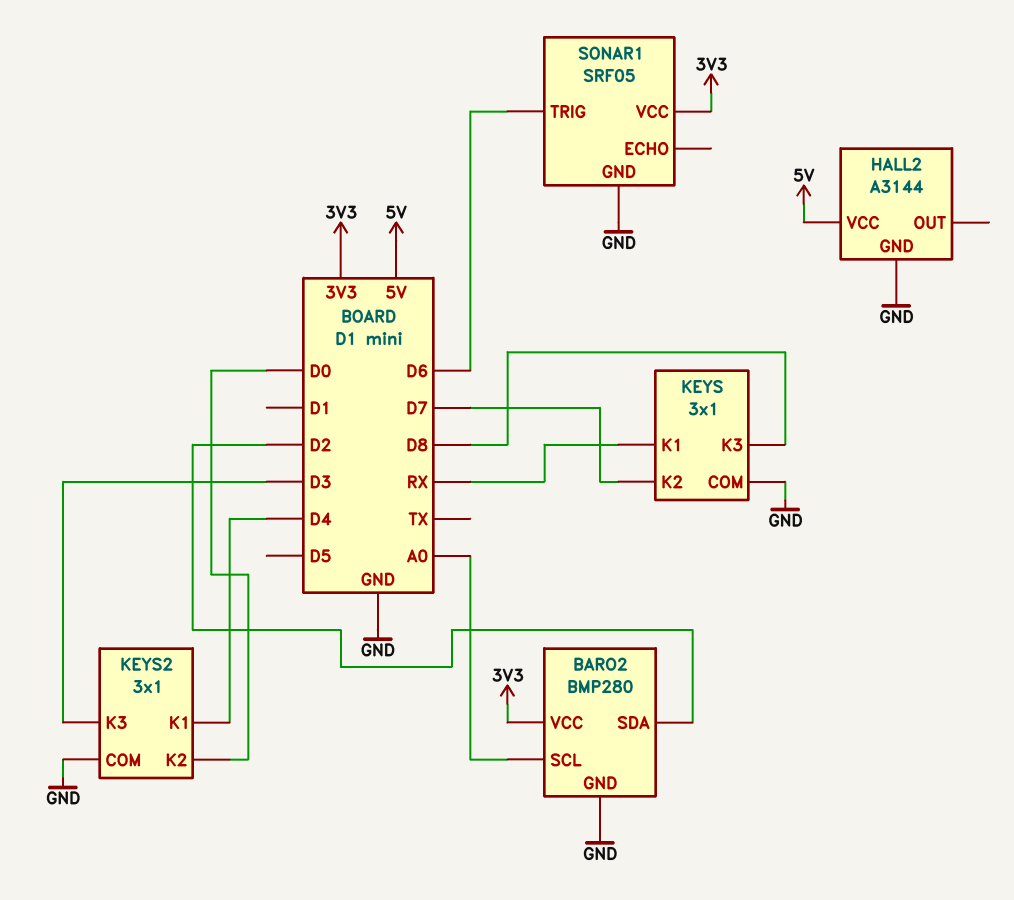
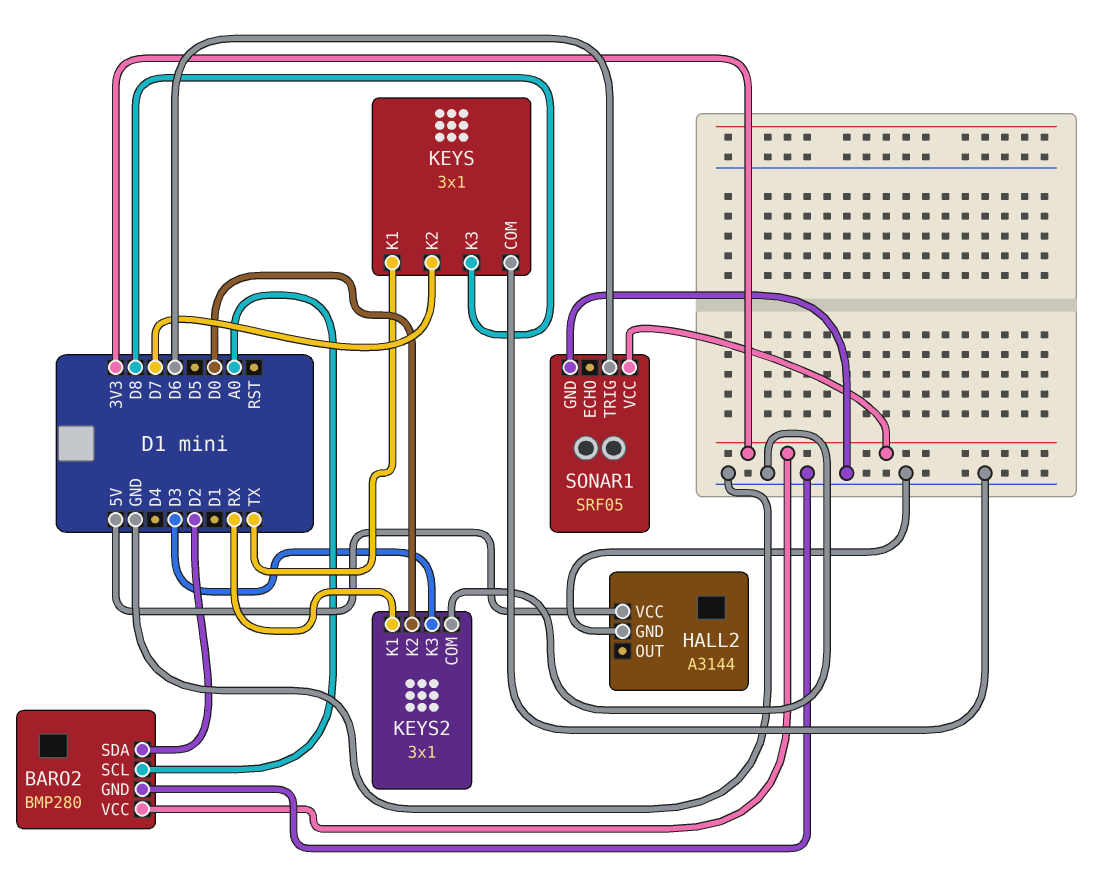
KEYS pin K1: RX -> TX
KEYS2 pin K1: D4 -> RX

